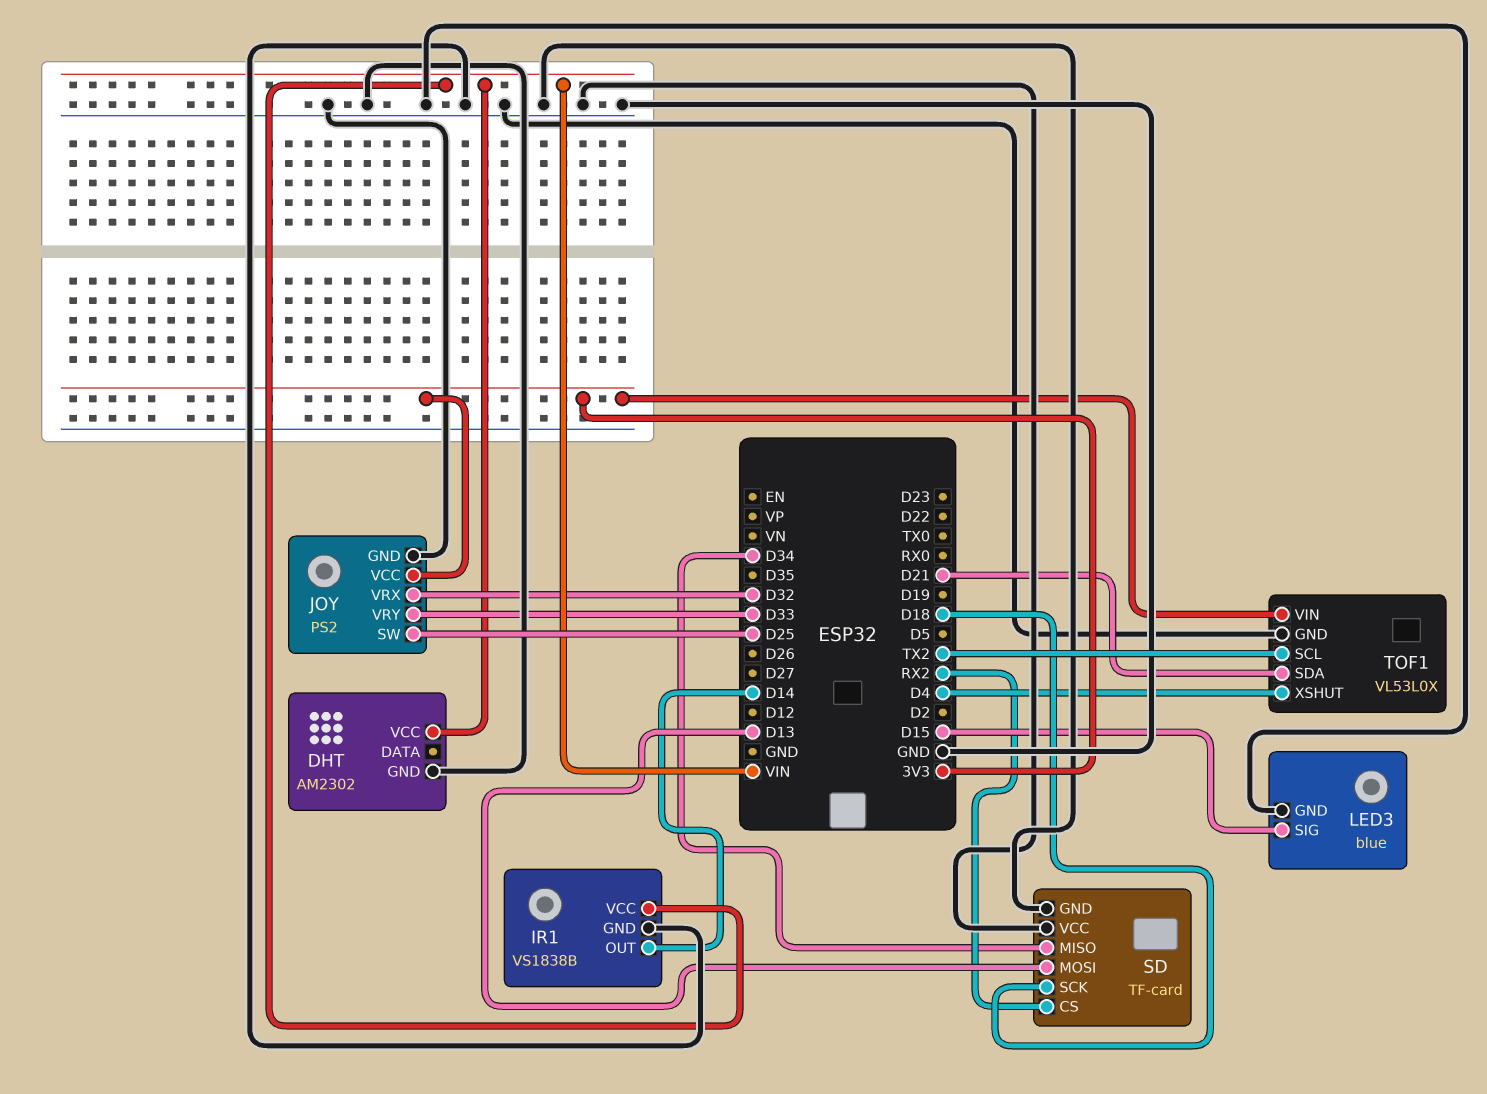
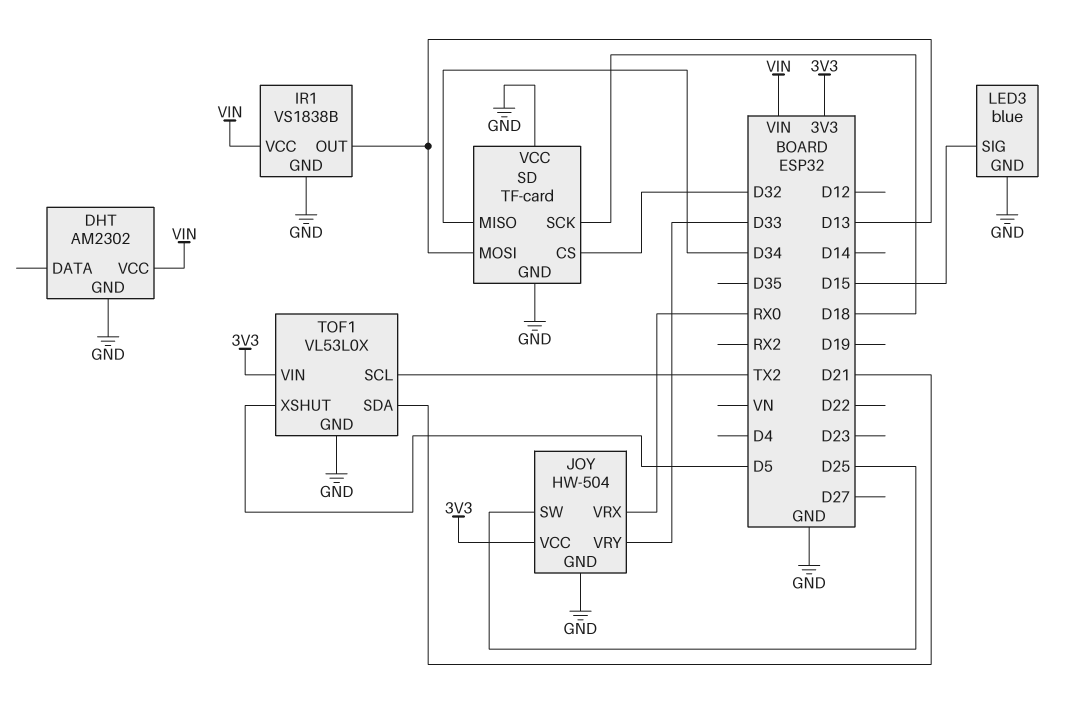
IR1 pin OUT: D14 -> D13
JOY: PS2 -> HW-504
JOY pin VRX: D32 -> RX0
SD pin CS: RX2 -> D32
TOF1 pin XSHUT: D4 -> D5

